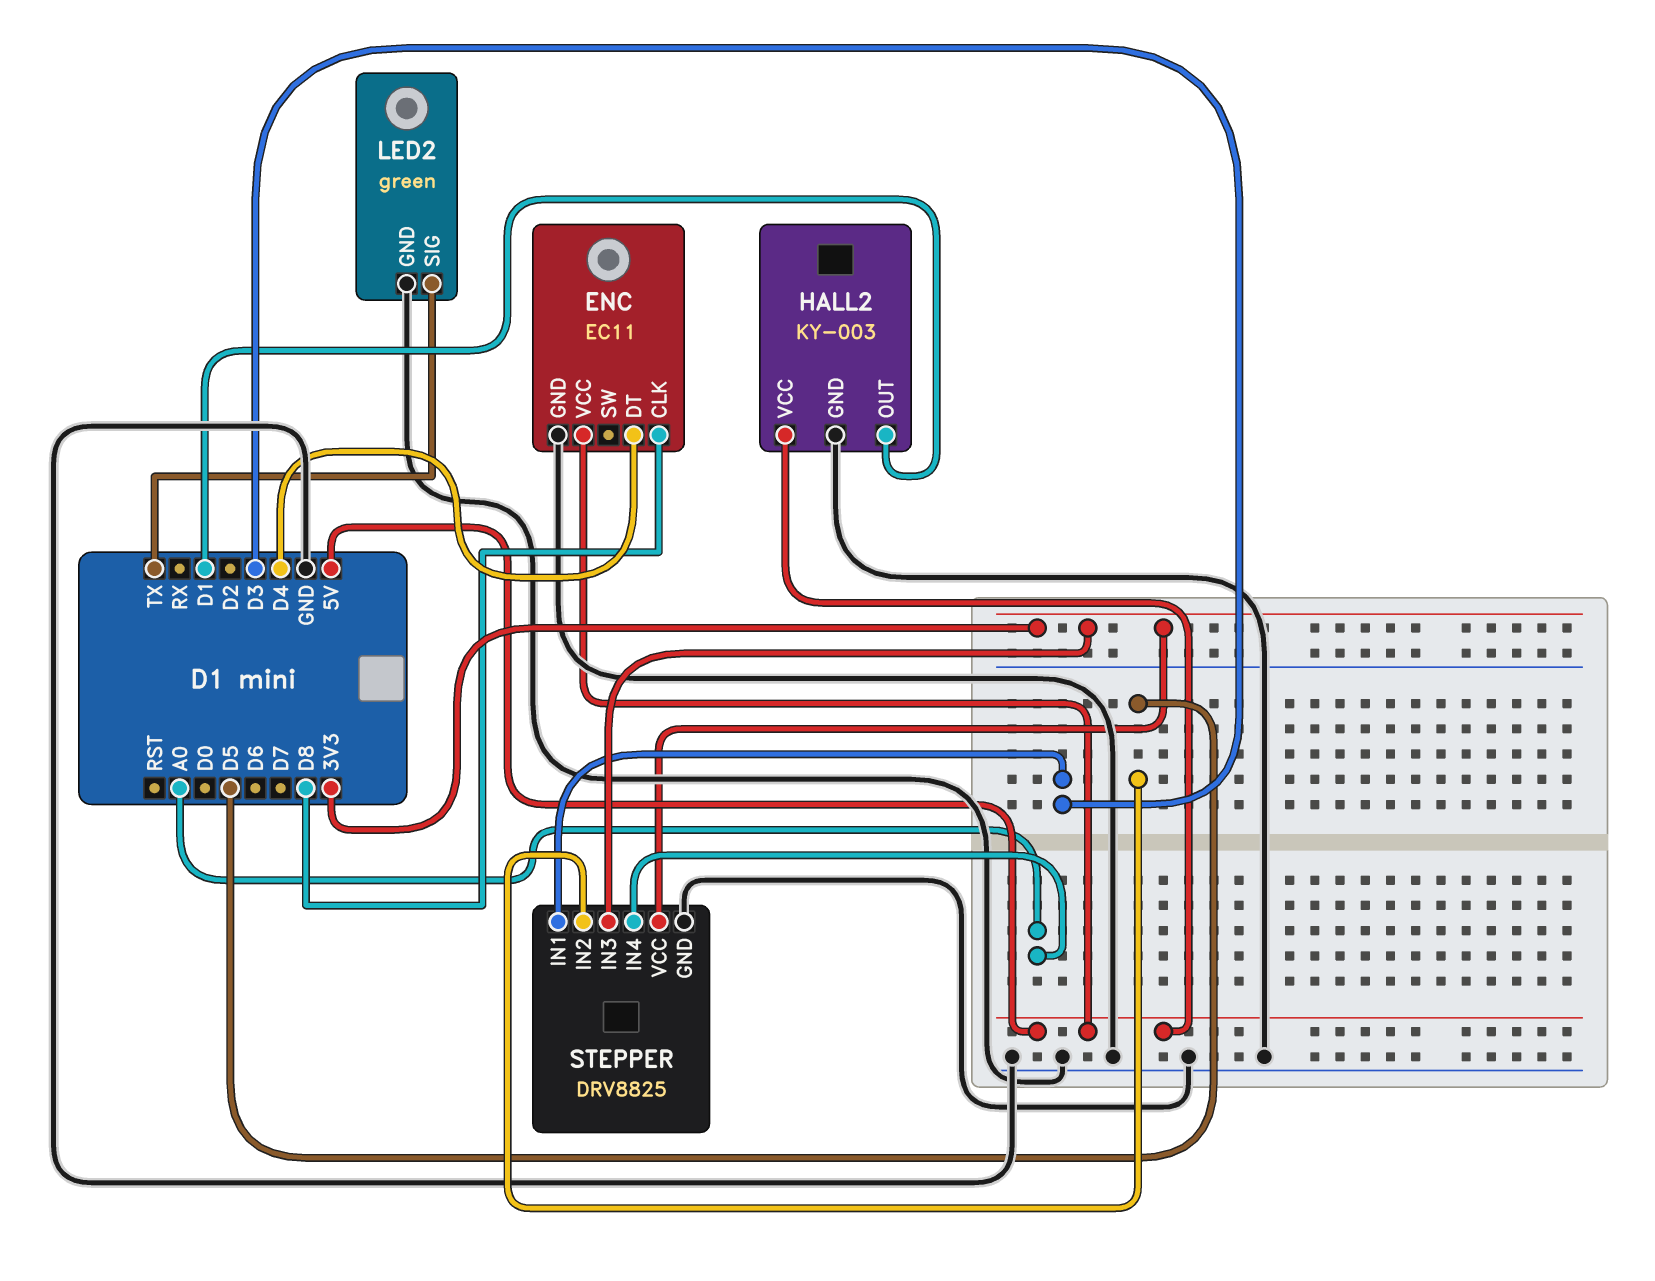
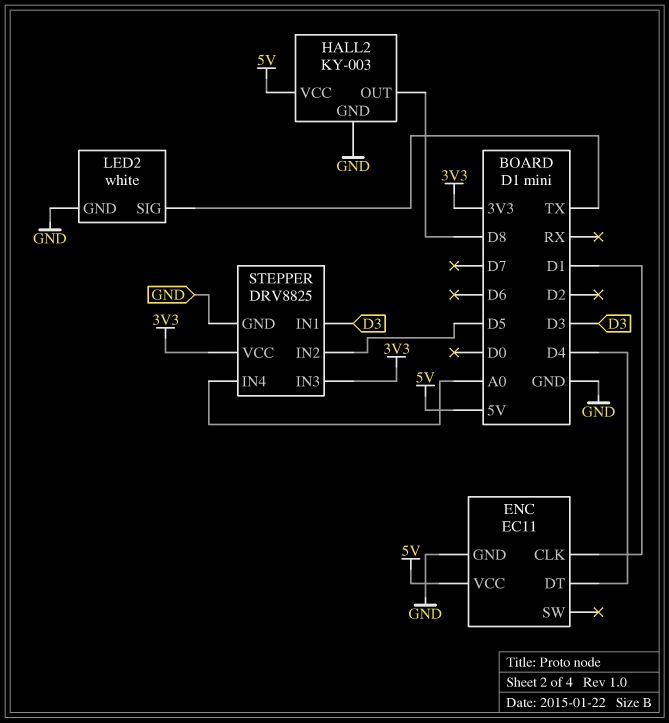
ENC pin CLK: D8 -> D1
HALL2 pin OUT: D1 -> D8
LED2: green -> white

